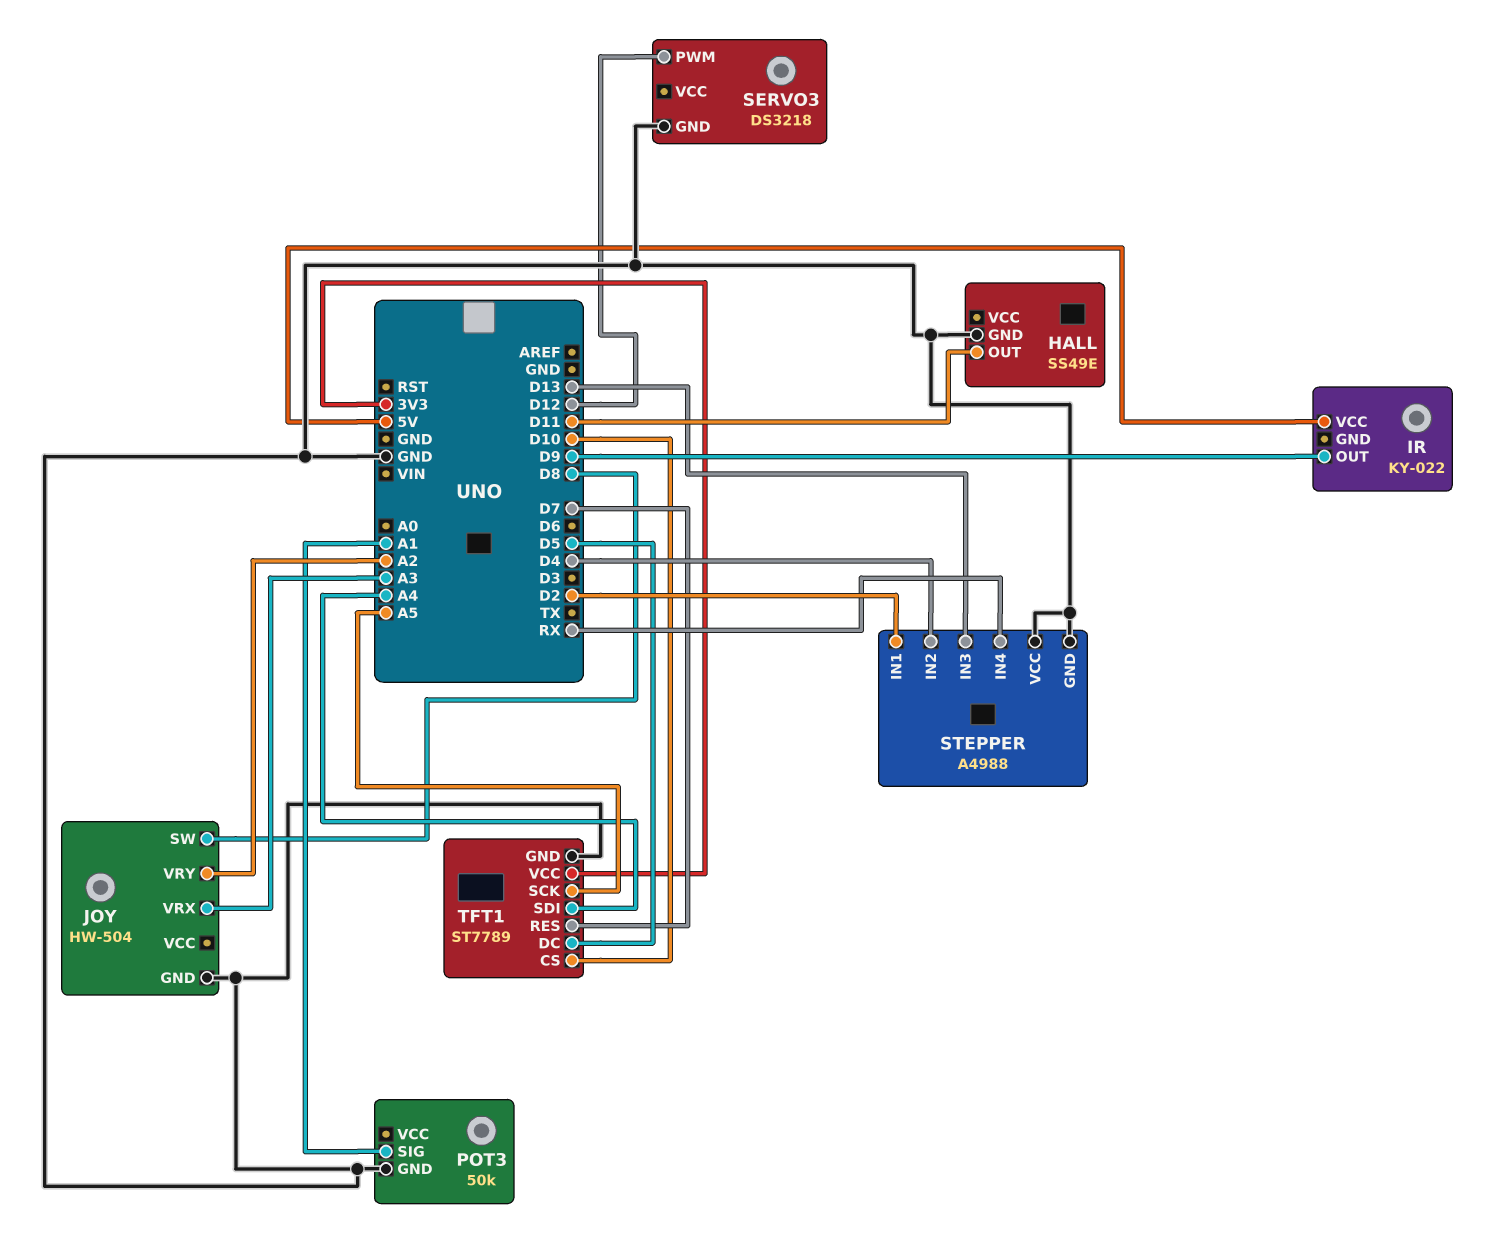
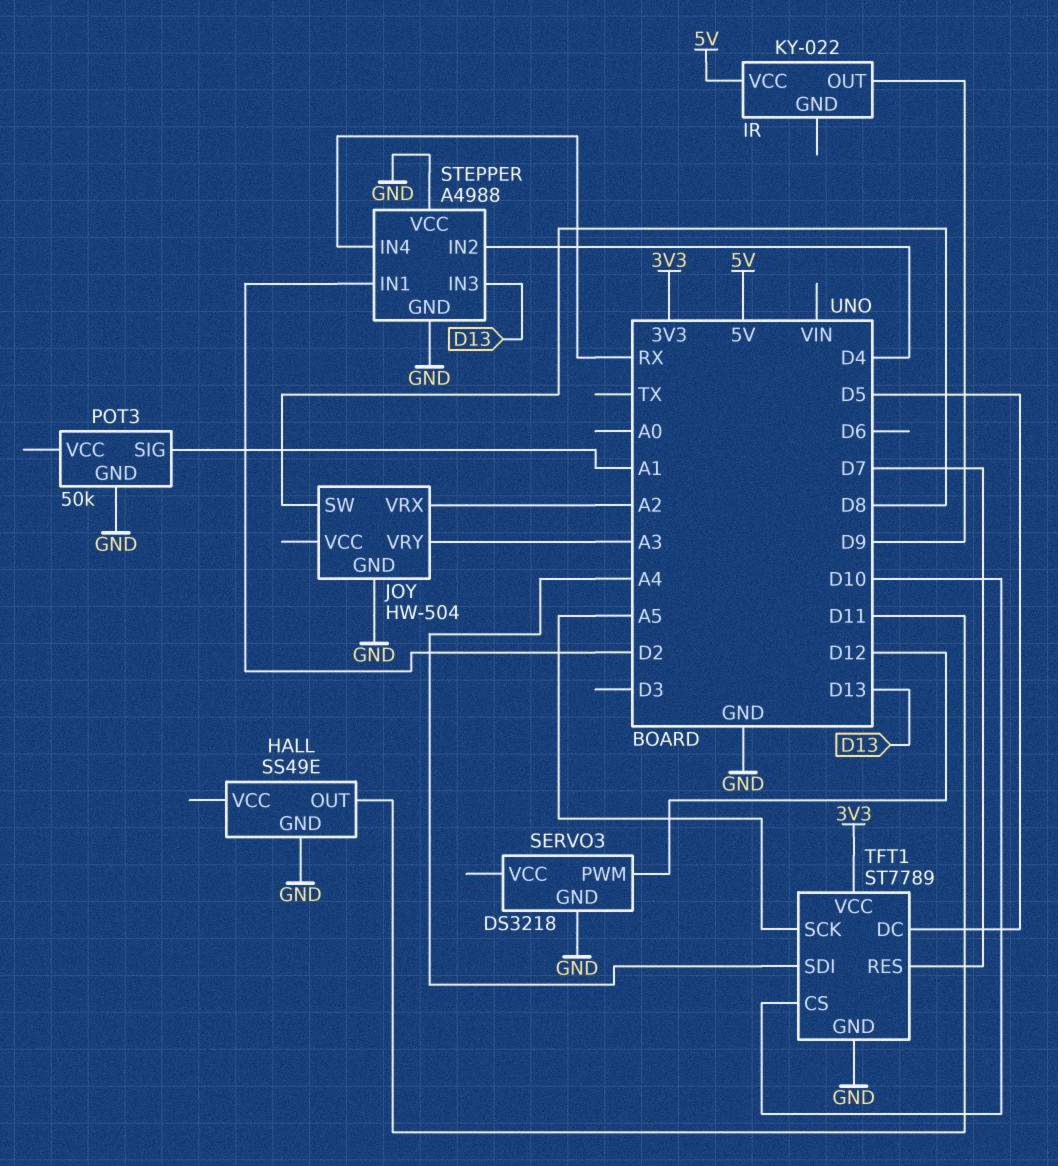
JOY pin VRX: A3 -> A2
JOY pin VRY: A2 -> A3

